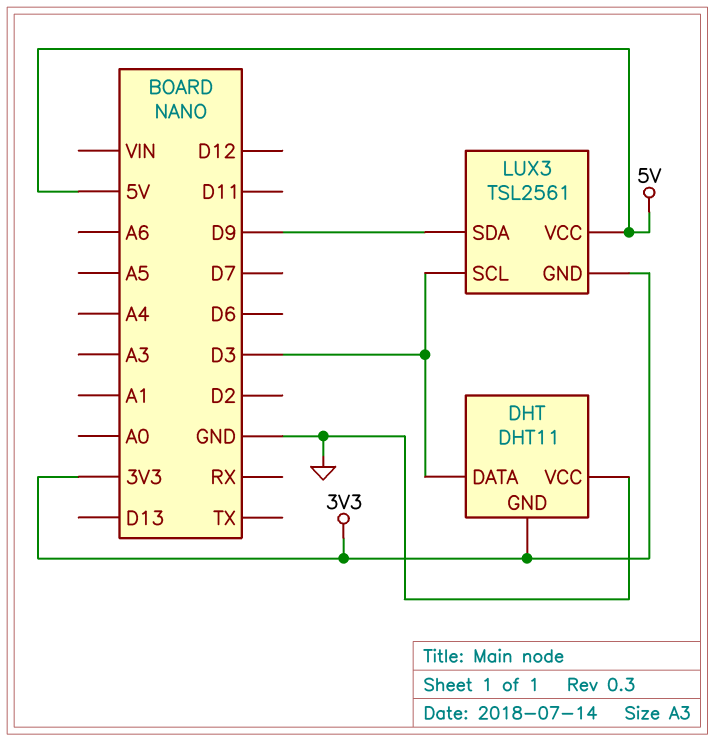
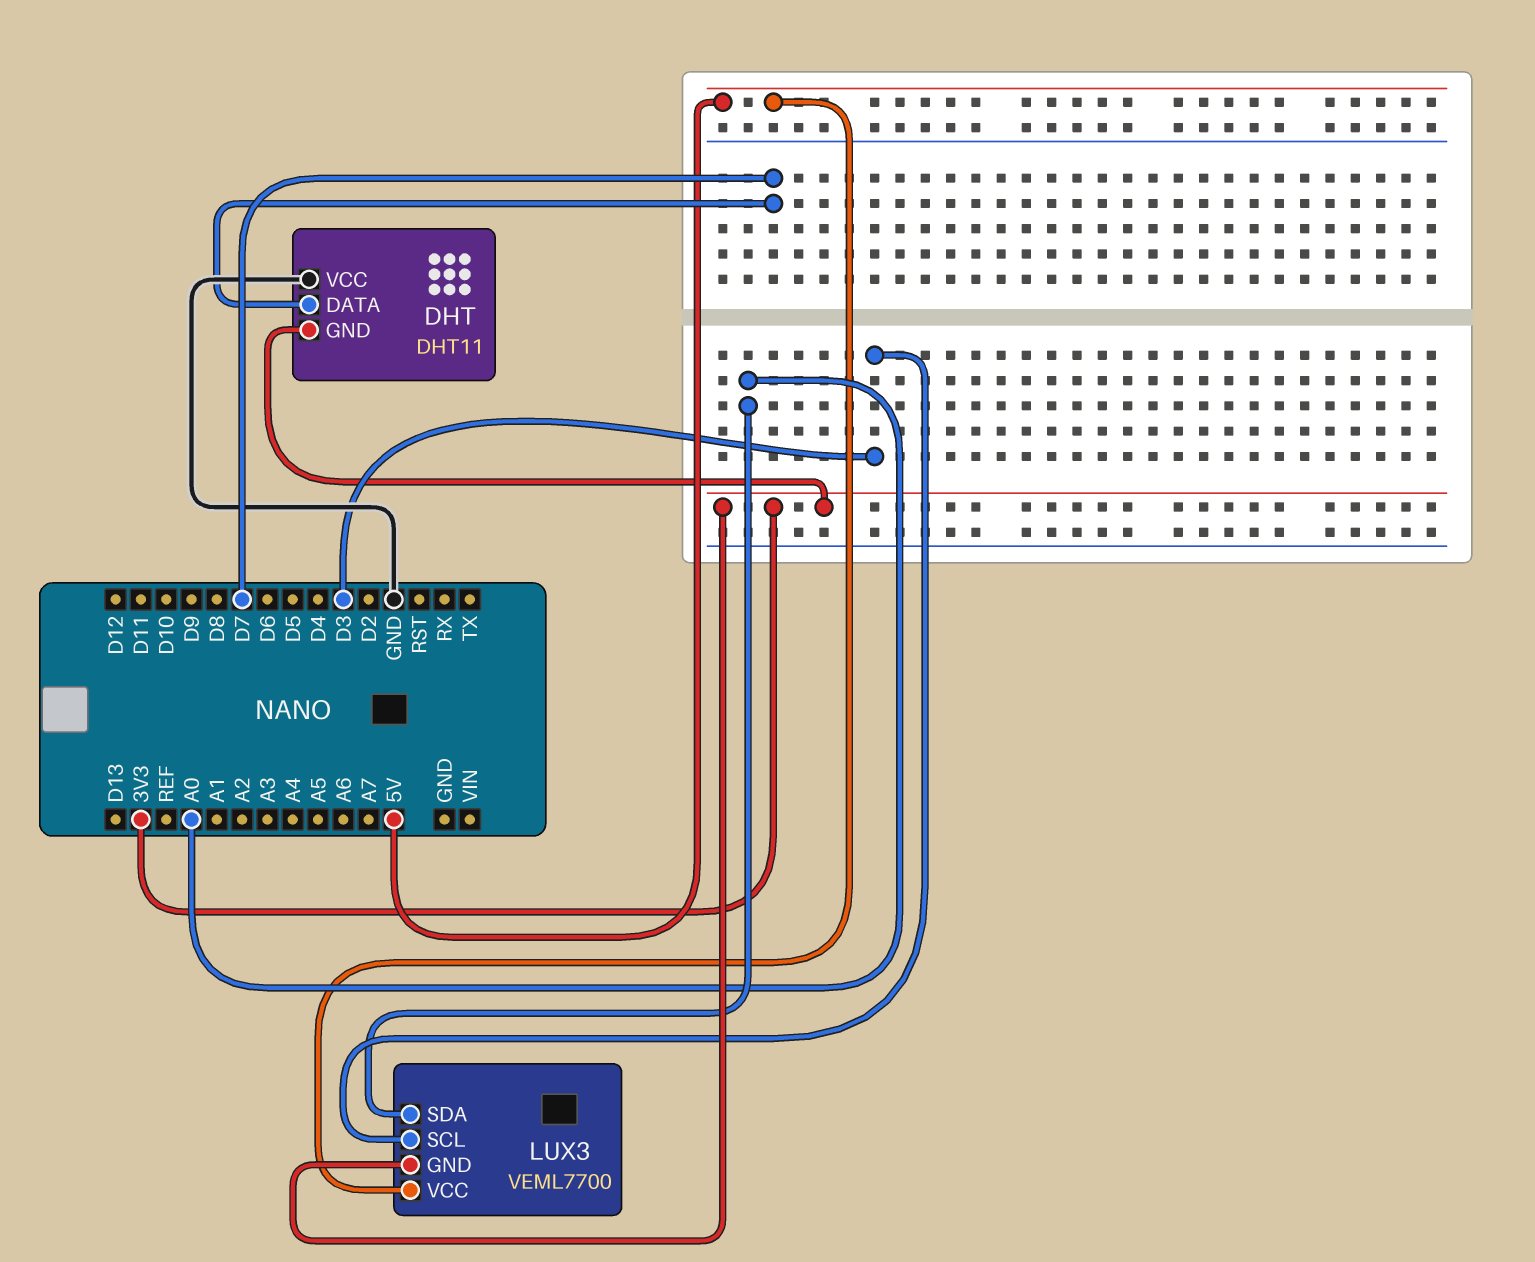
DHT pin DATA: D3 -> D7
LUX3: TSL2561 -> VEML7700
LUX3 pin SDA: D9 -> A0

